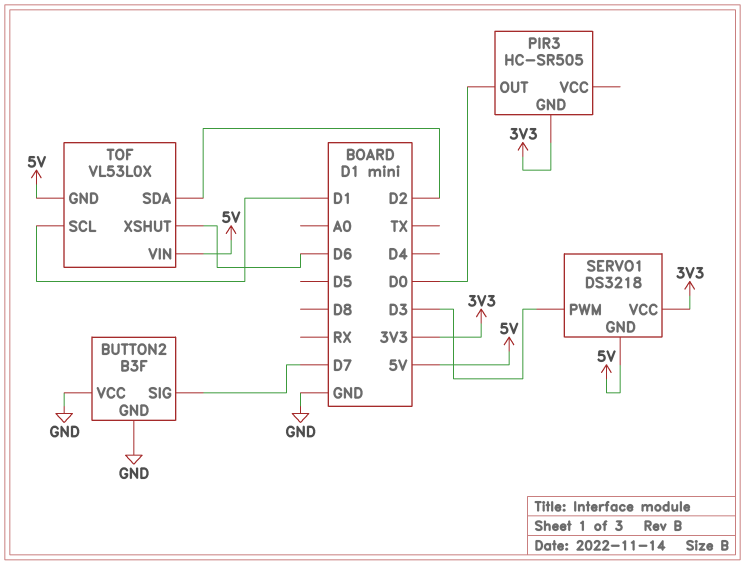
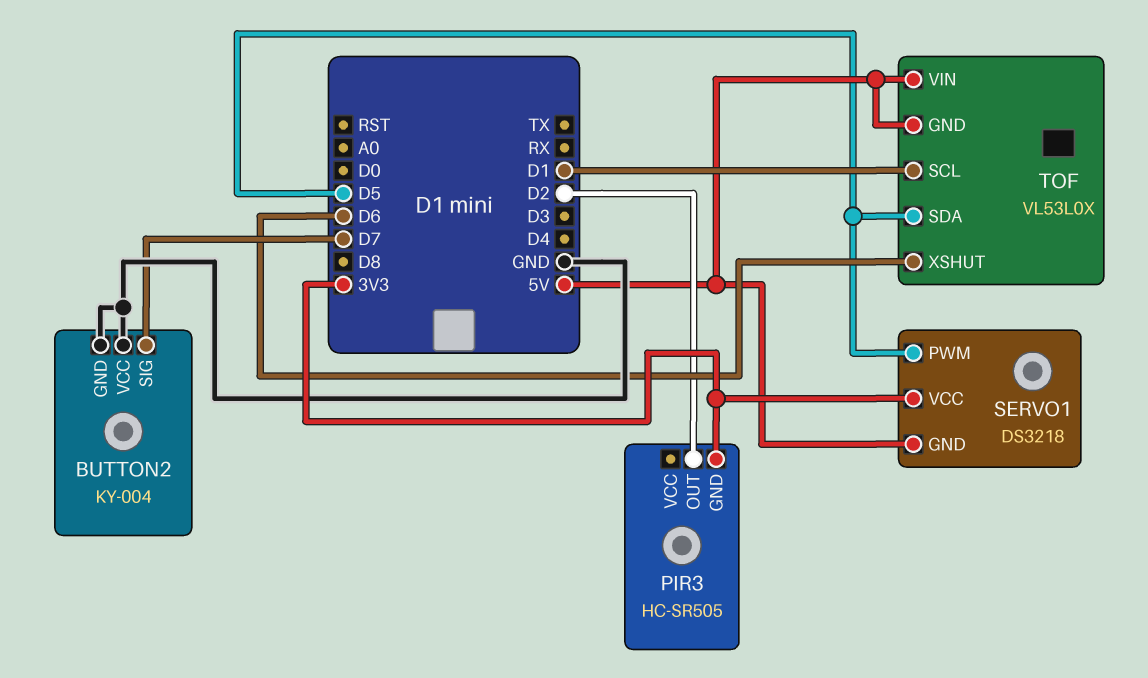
BUTTON2: B3F -> KY-004
PIR3 pin OUT: D0 -> D2
SERVO1 pin PWM: D3 -> D5
TOF pin SDA: D2 -> D5

